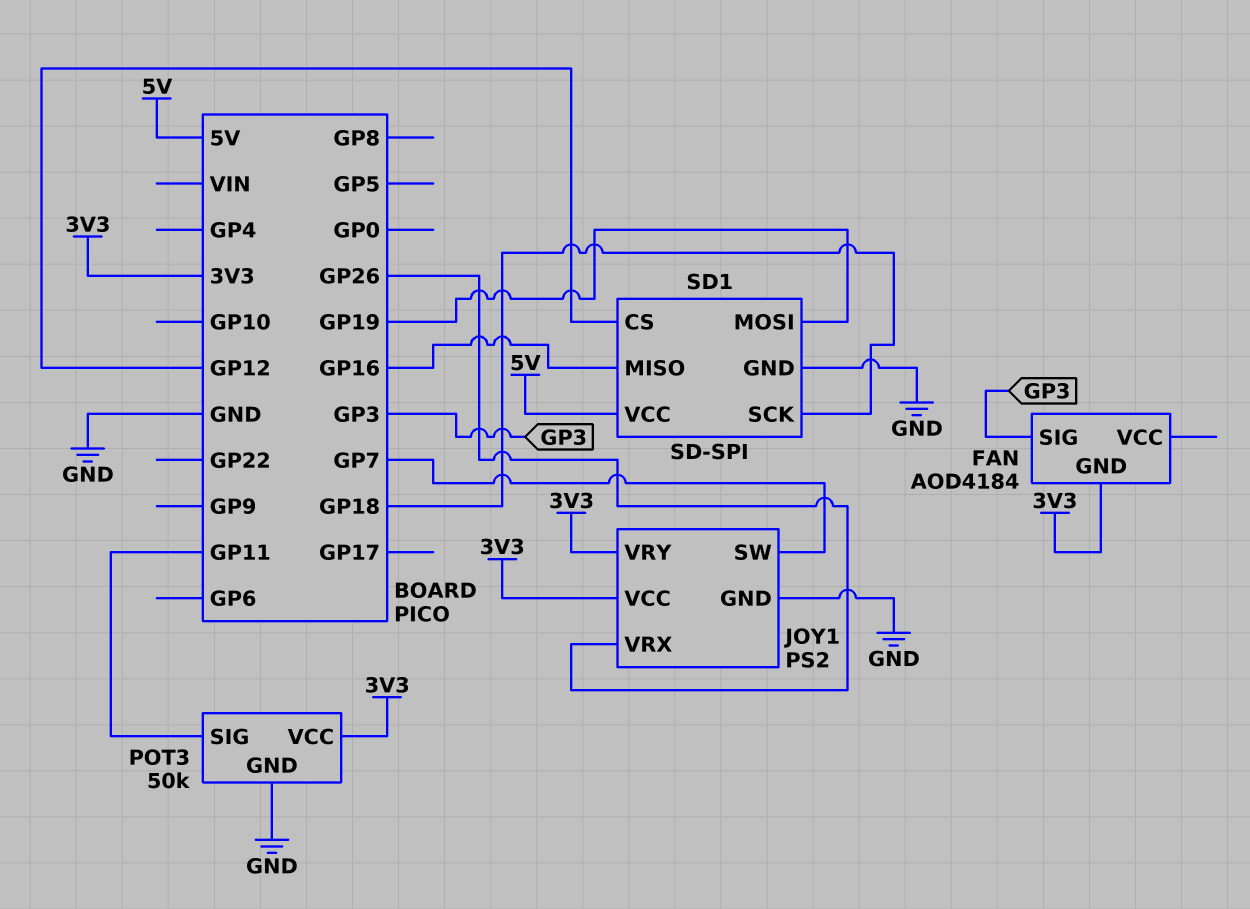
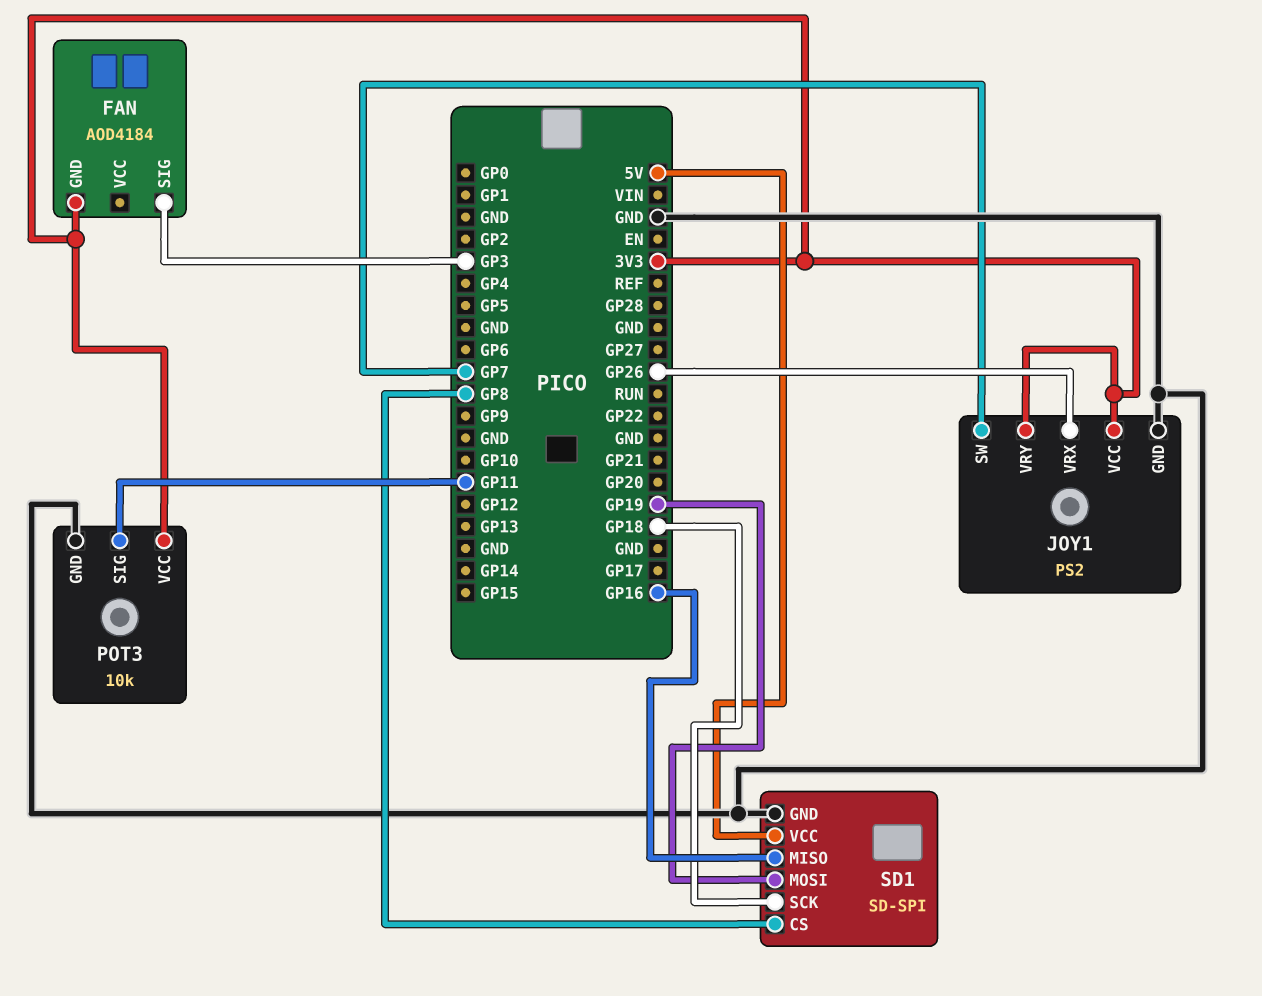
POT3: 50k -> 10k
SD1 pin CS: GP12 -> GP8

